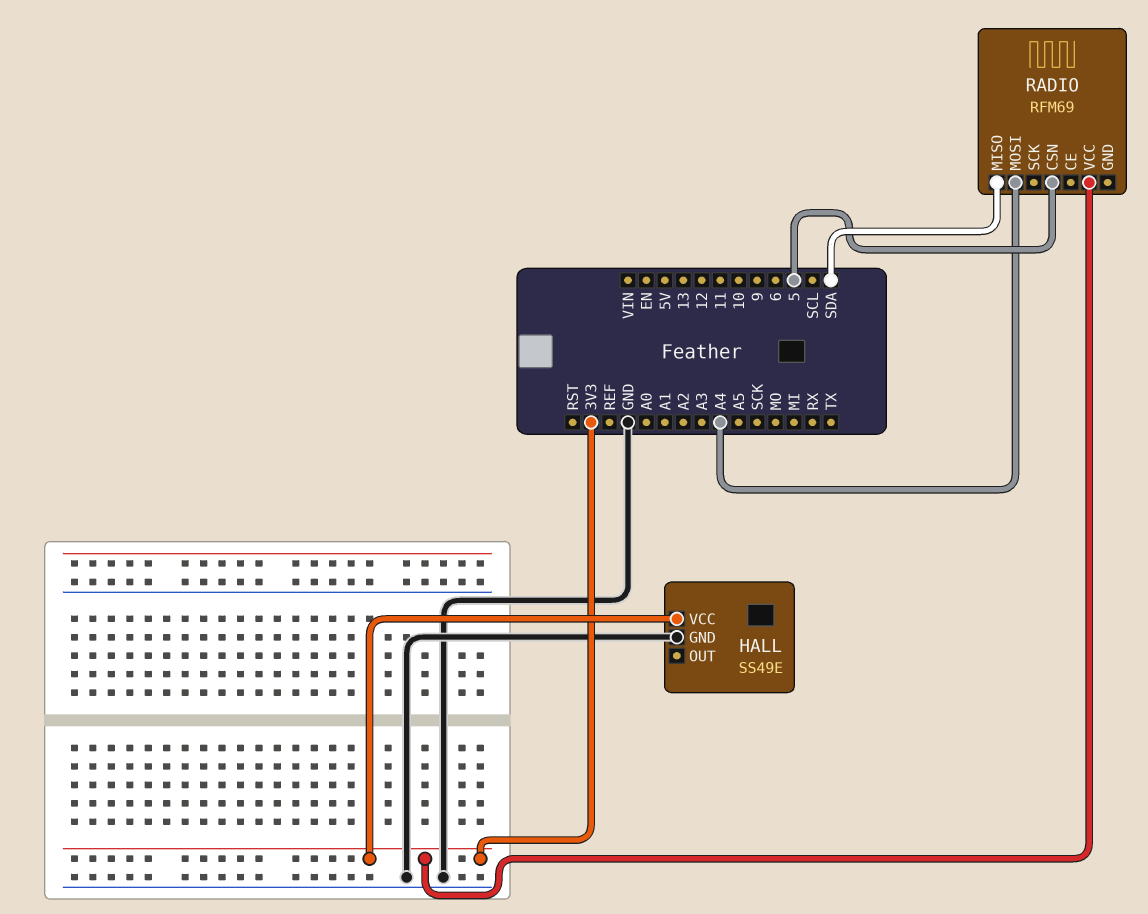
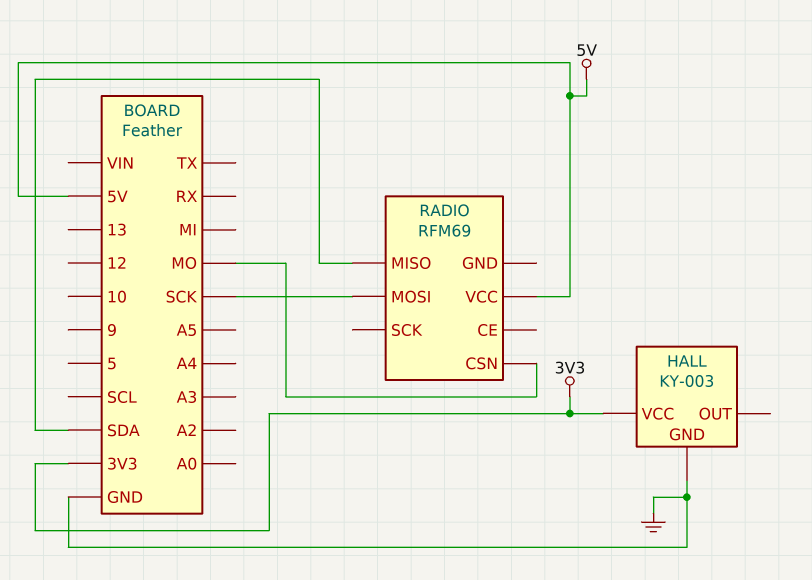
HALL: SS49E -> KY-003
RADIO pin CSN: 5 -> MO
RADIO pin MOSI: A4 -> SCK
RADIO pin VCC: 3V3 -> 5V

